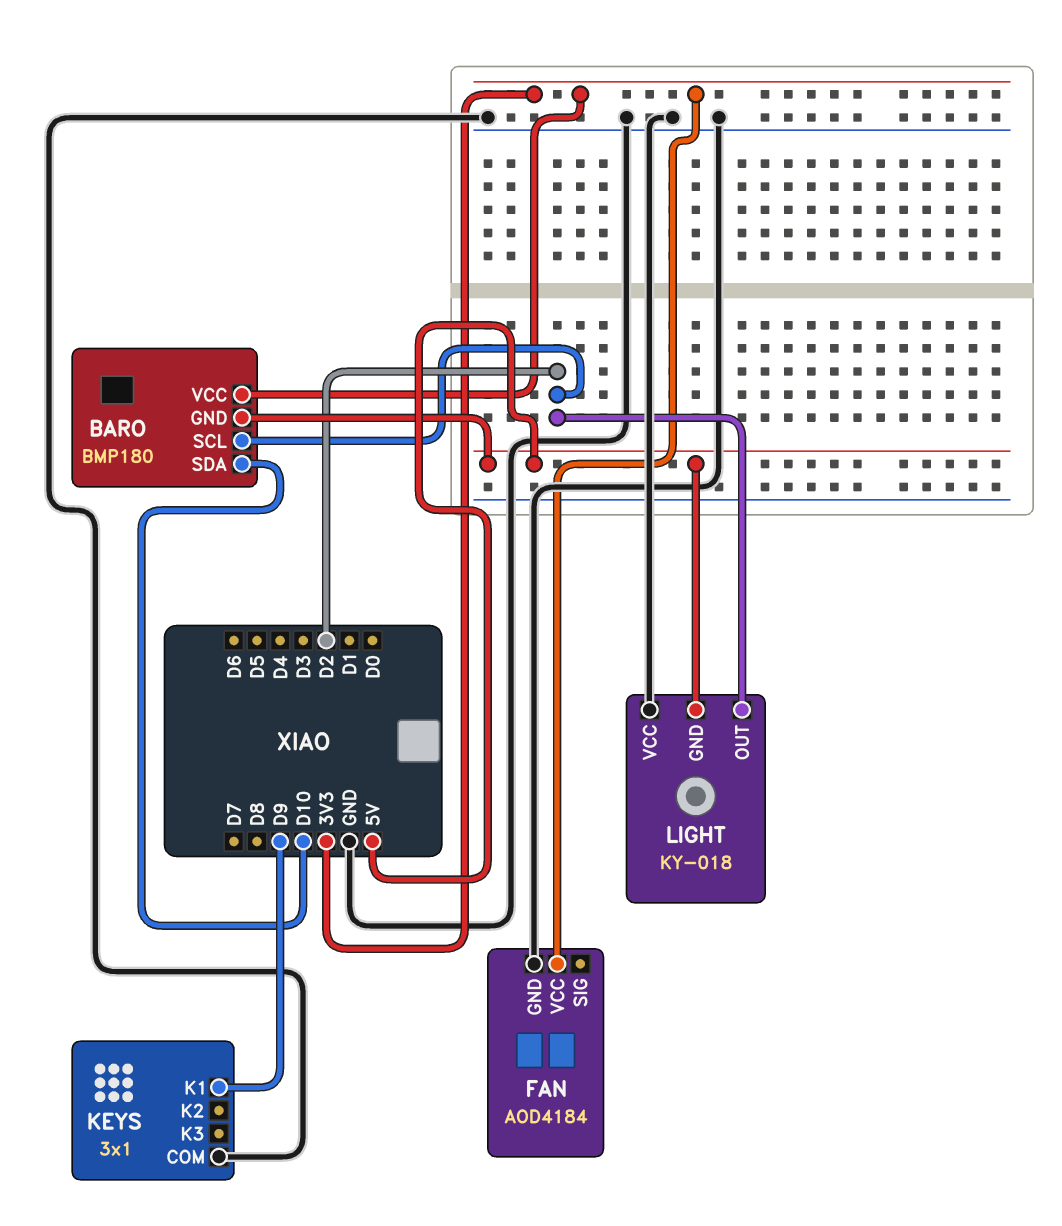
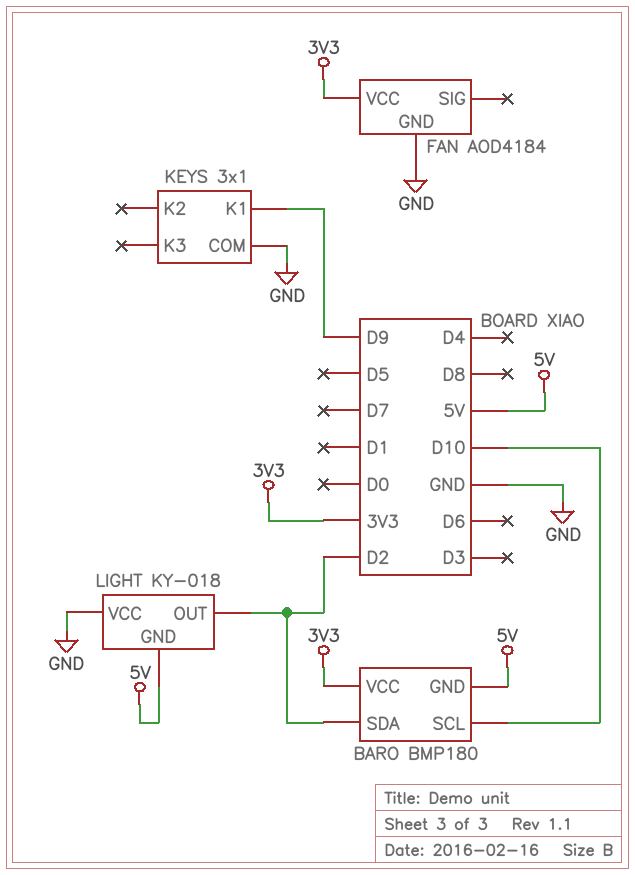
BARO pin SCL: D2 -> D10
BARO pin SDA: D10 -> D2

